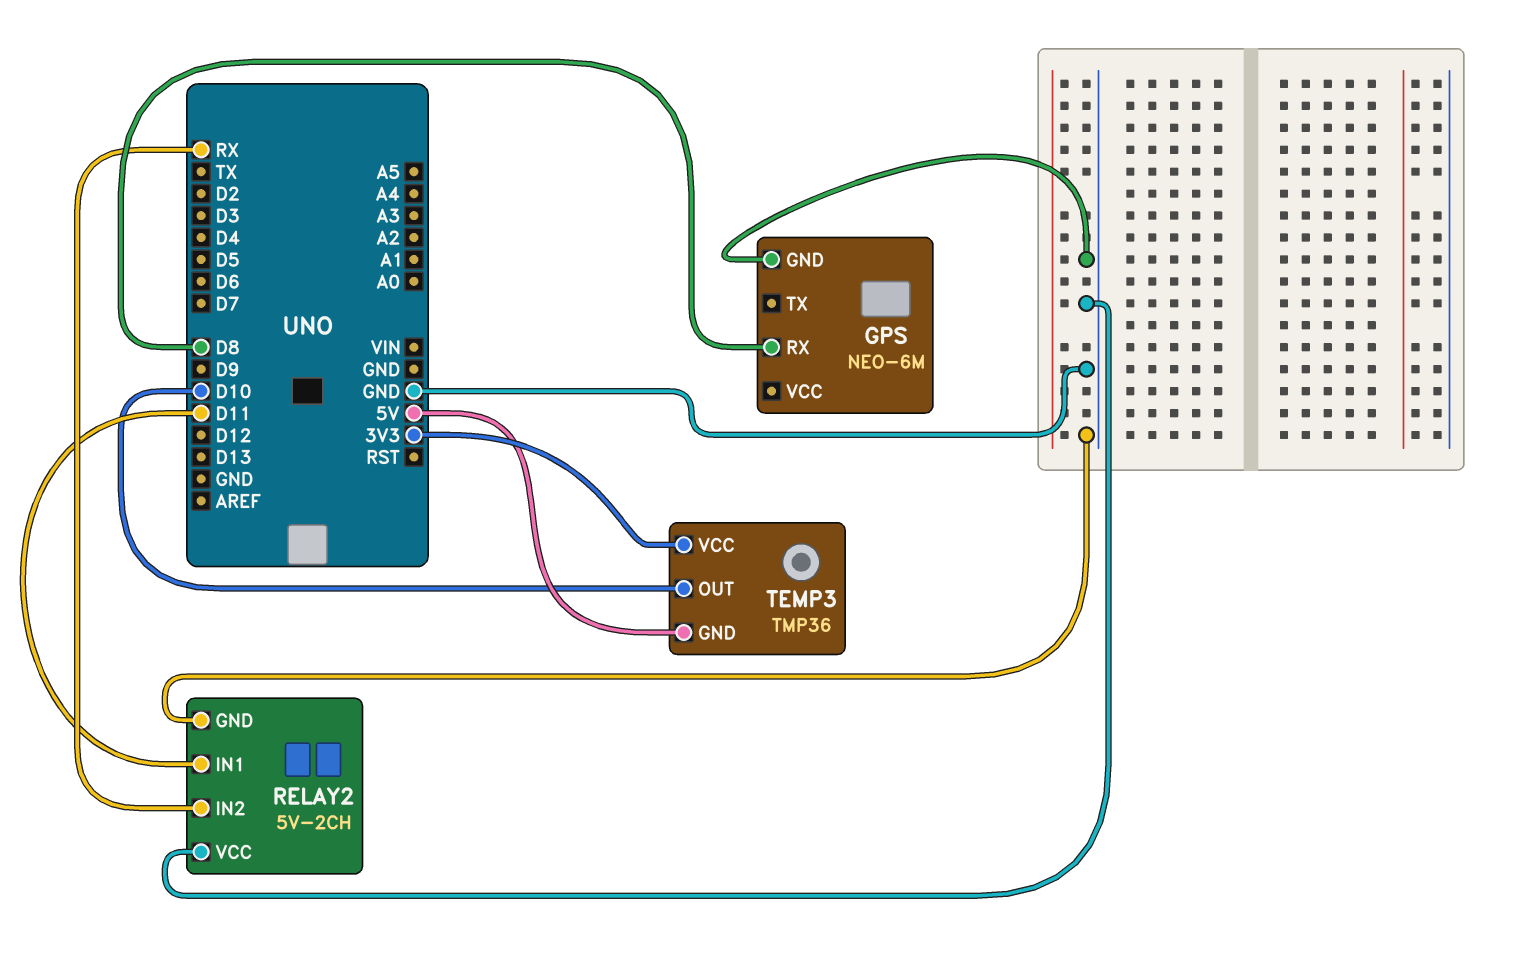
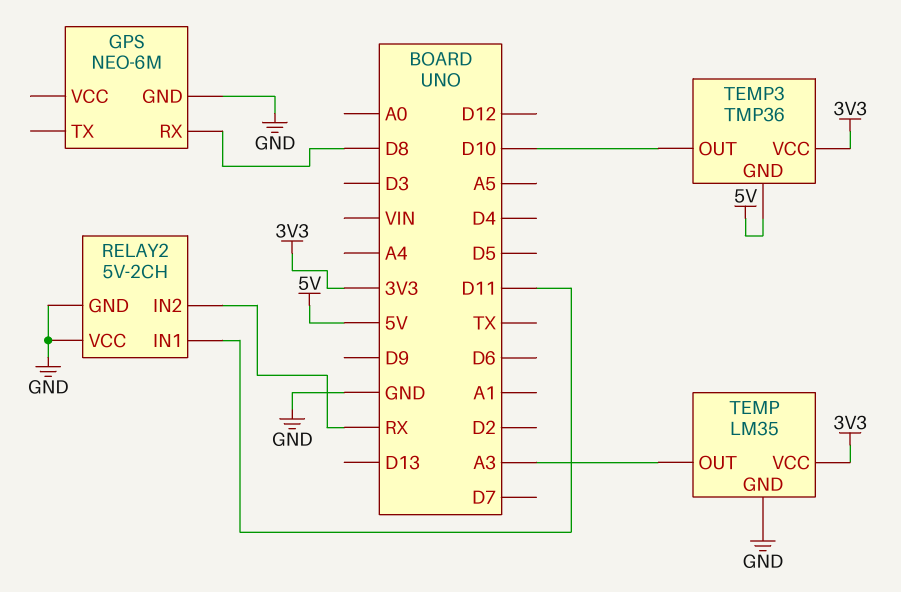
TEMP: none -> LM35
TEMP pin GND: none -> GND
TEMP pin OUT: none -> A3
TEMP pin VCC: none -> 3V3

